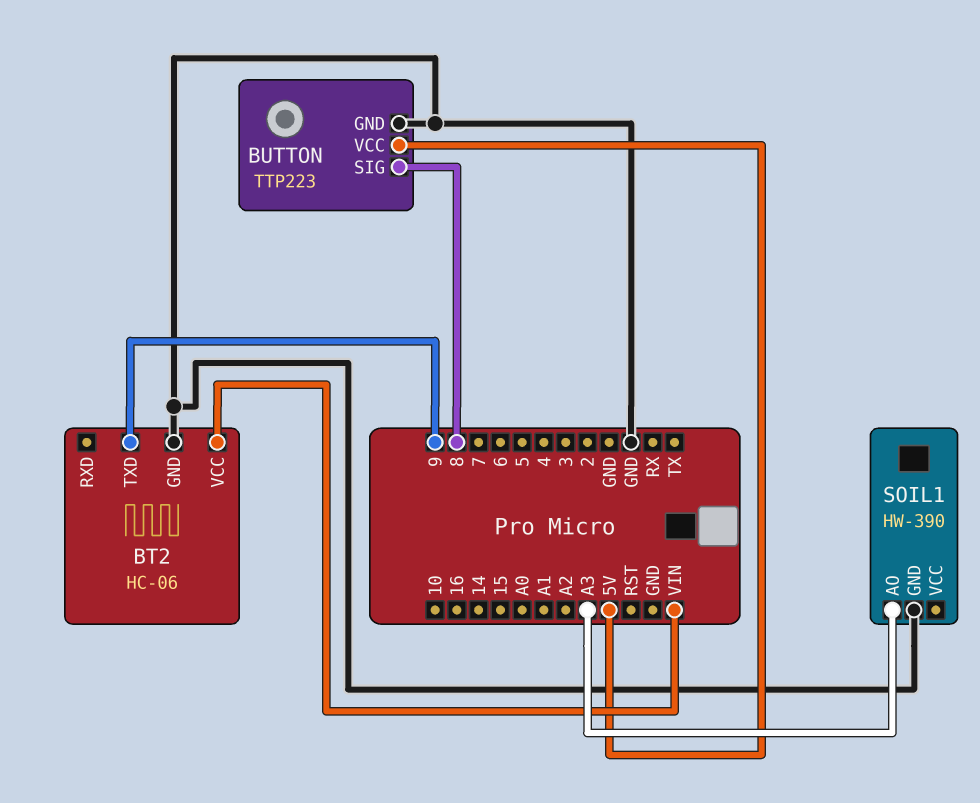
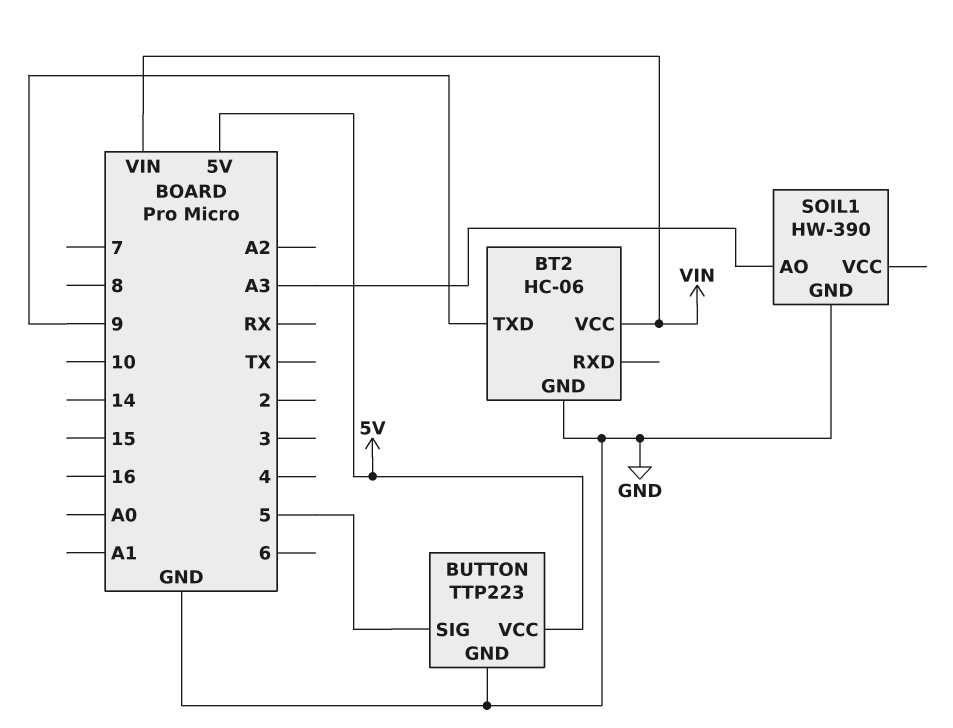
BUTTON pin SIG: 8 -> 5

